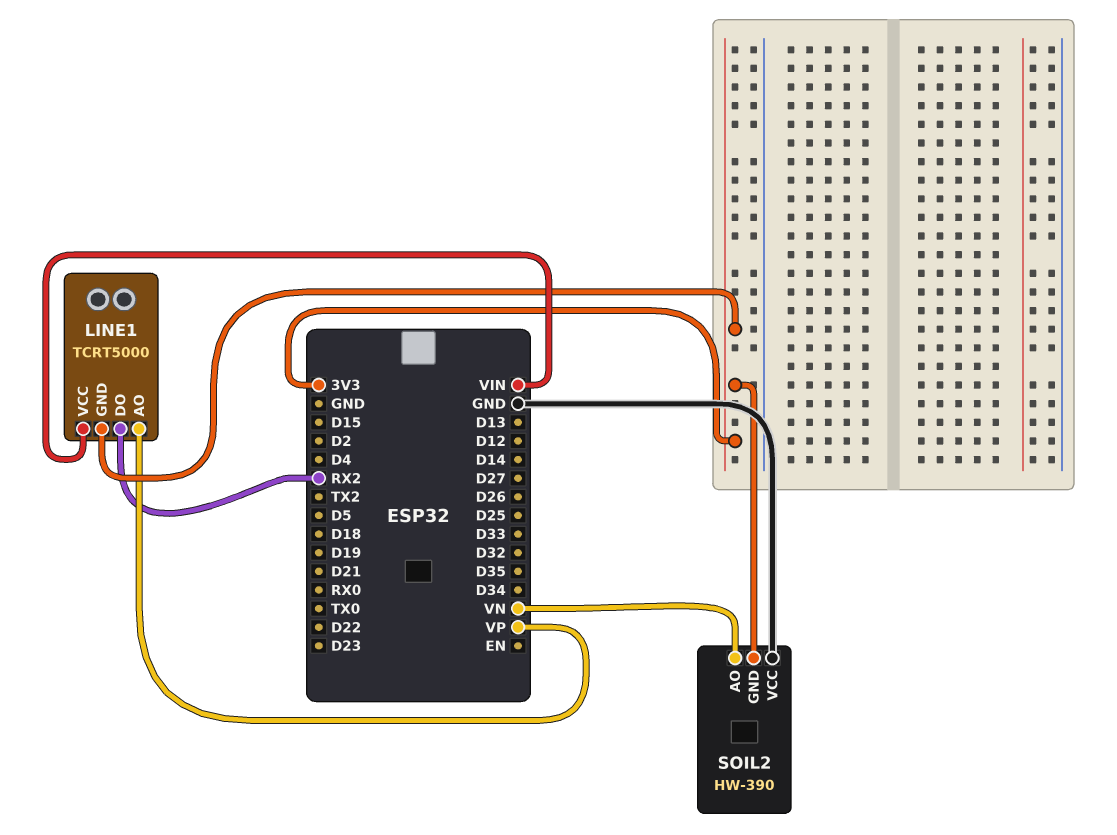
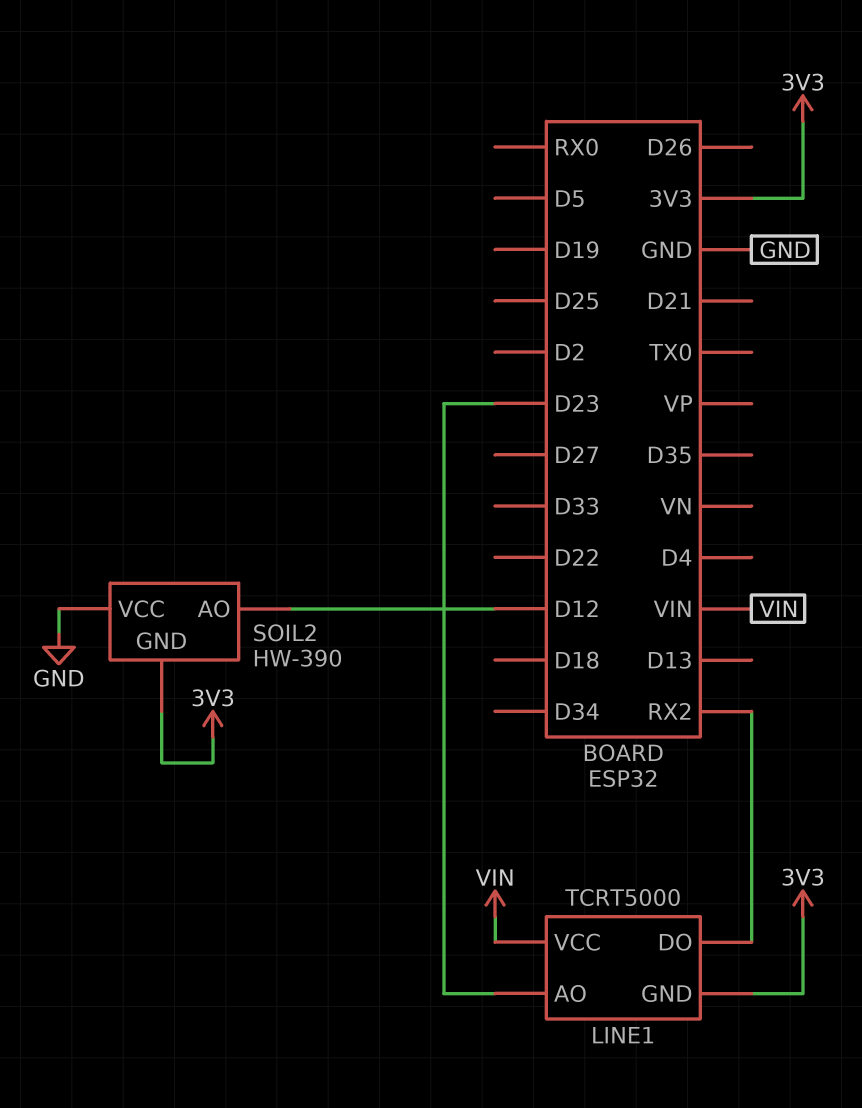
LINE1 pin AO: VP -> D23
SOIL2 pin AO: VN -> D12

